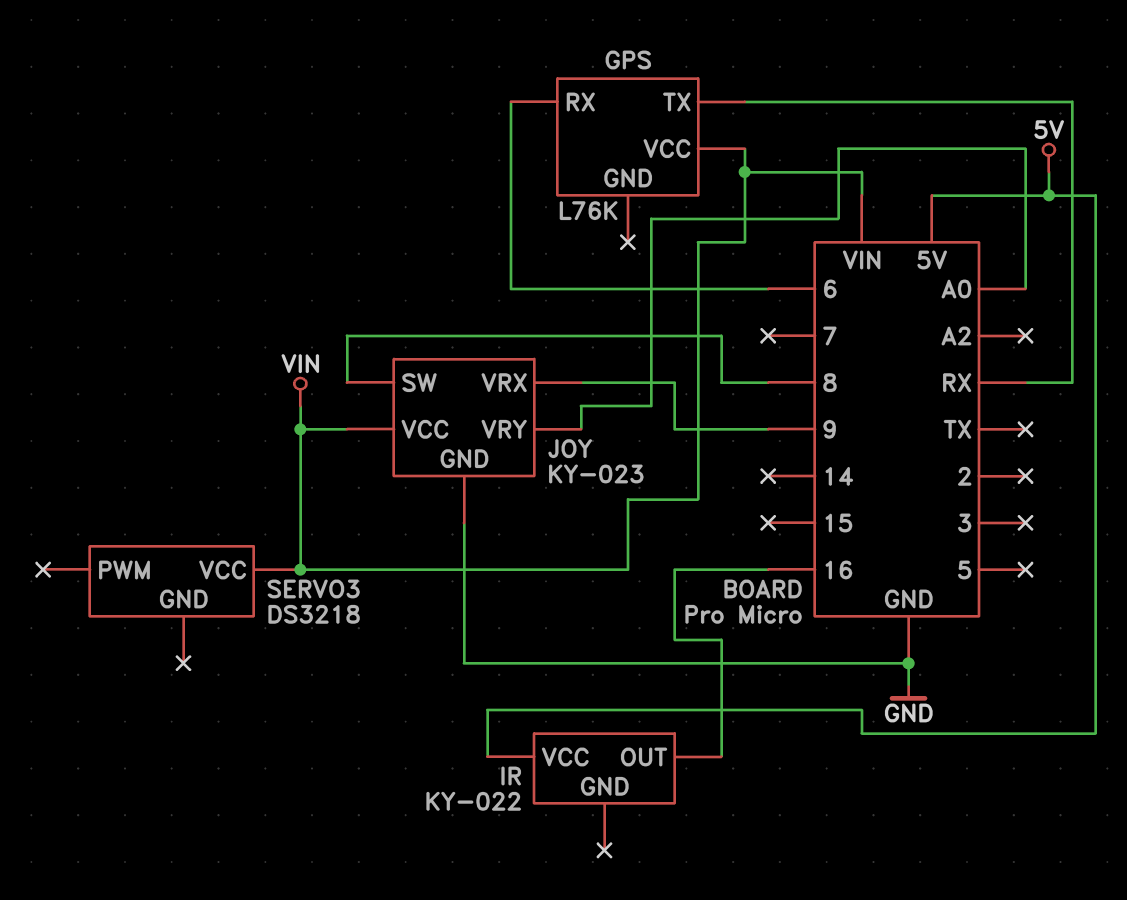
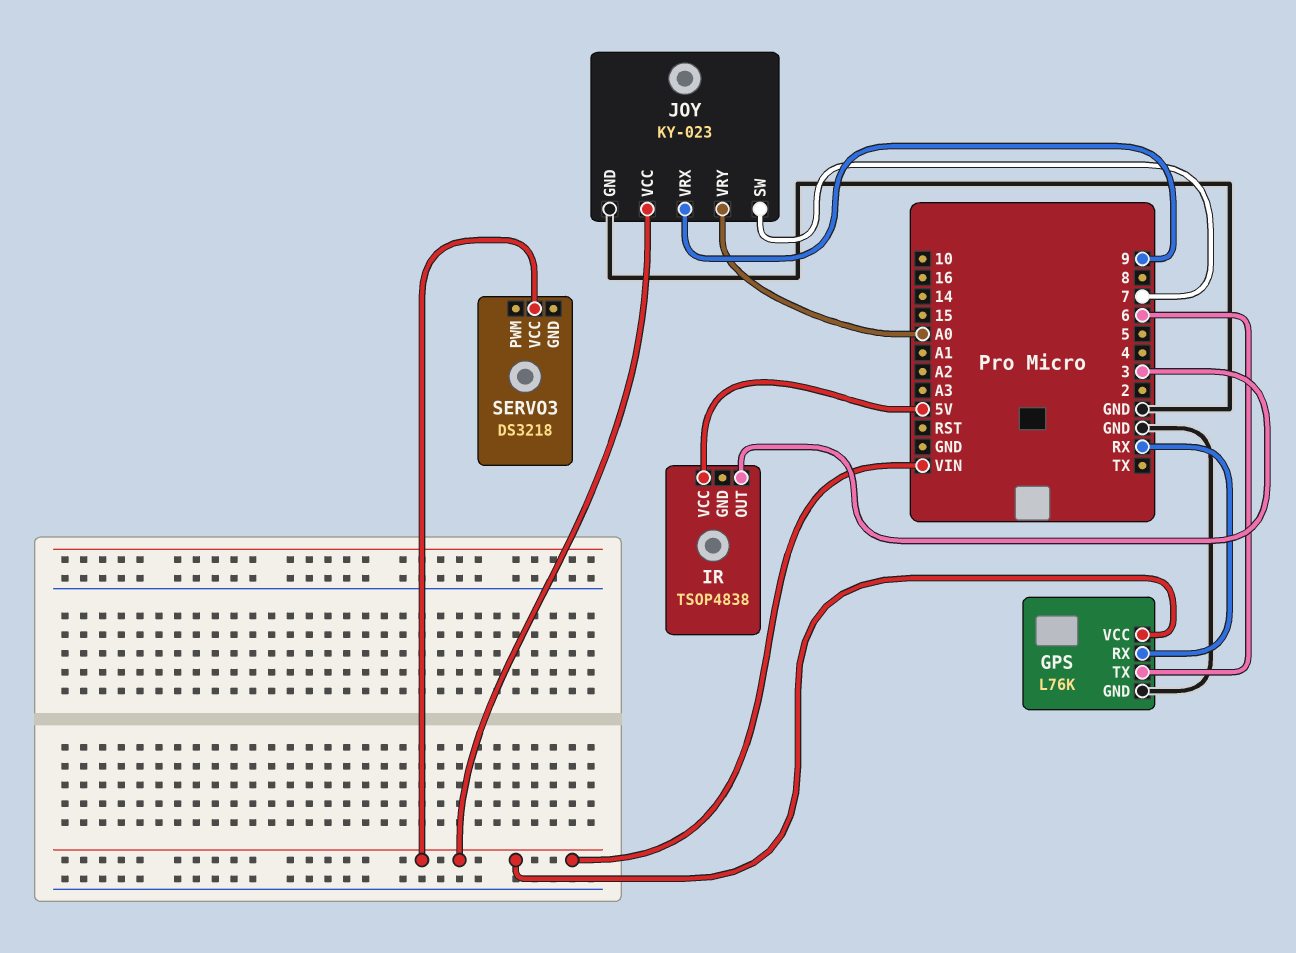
GPS pin GND: none -> GND
GPS pin RX: 6 -> RX
GPS pin TX: RX -> 6
IR: KY-022 -> TSOP4838
IR pin OUT: 16 -> 3
JOY pin SW: 8 -> 7

